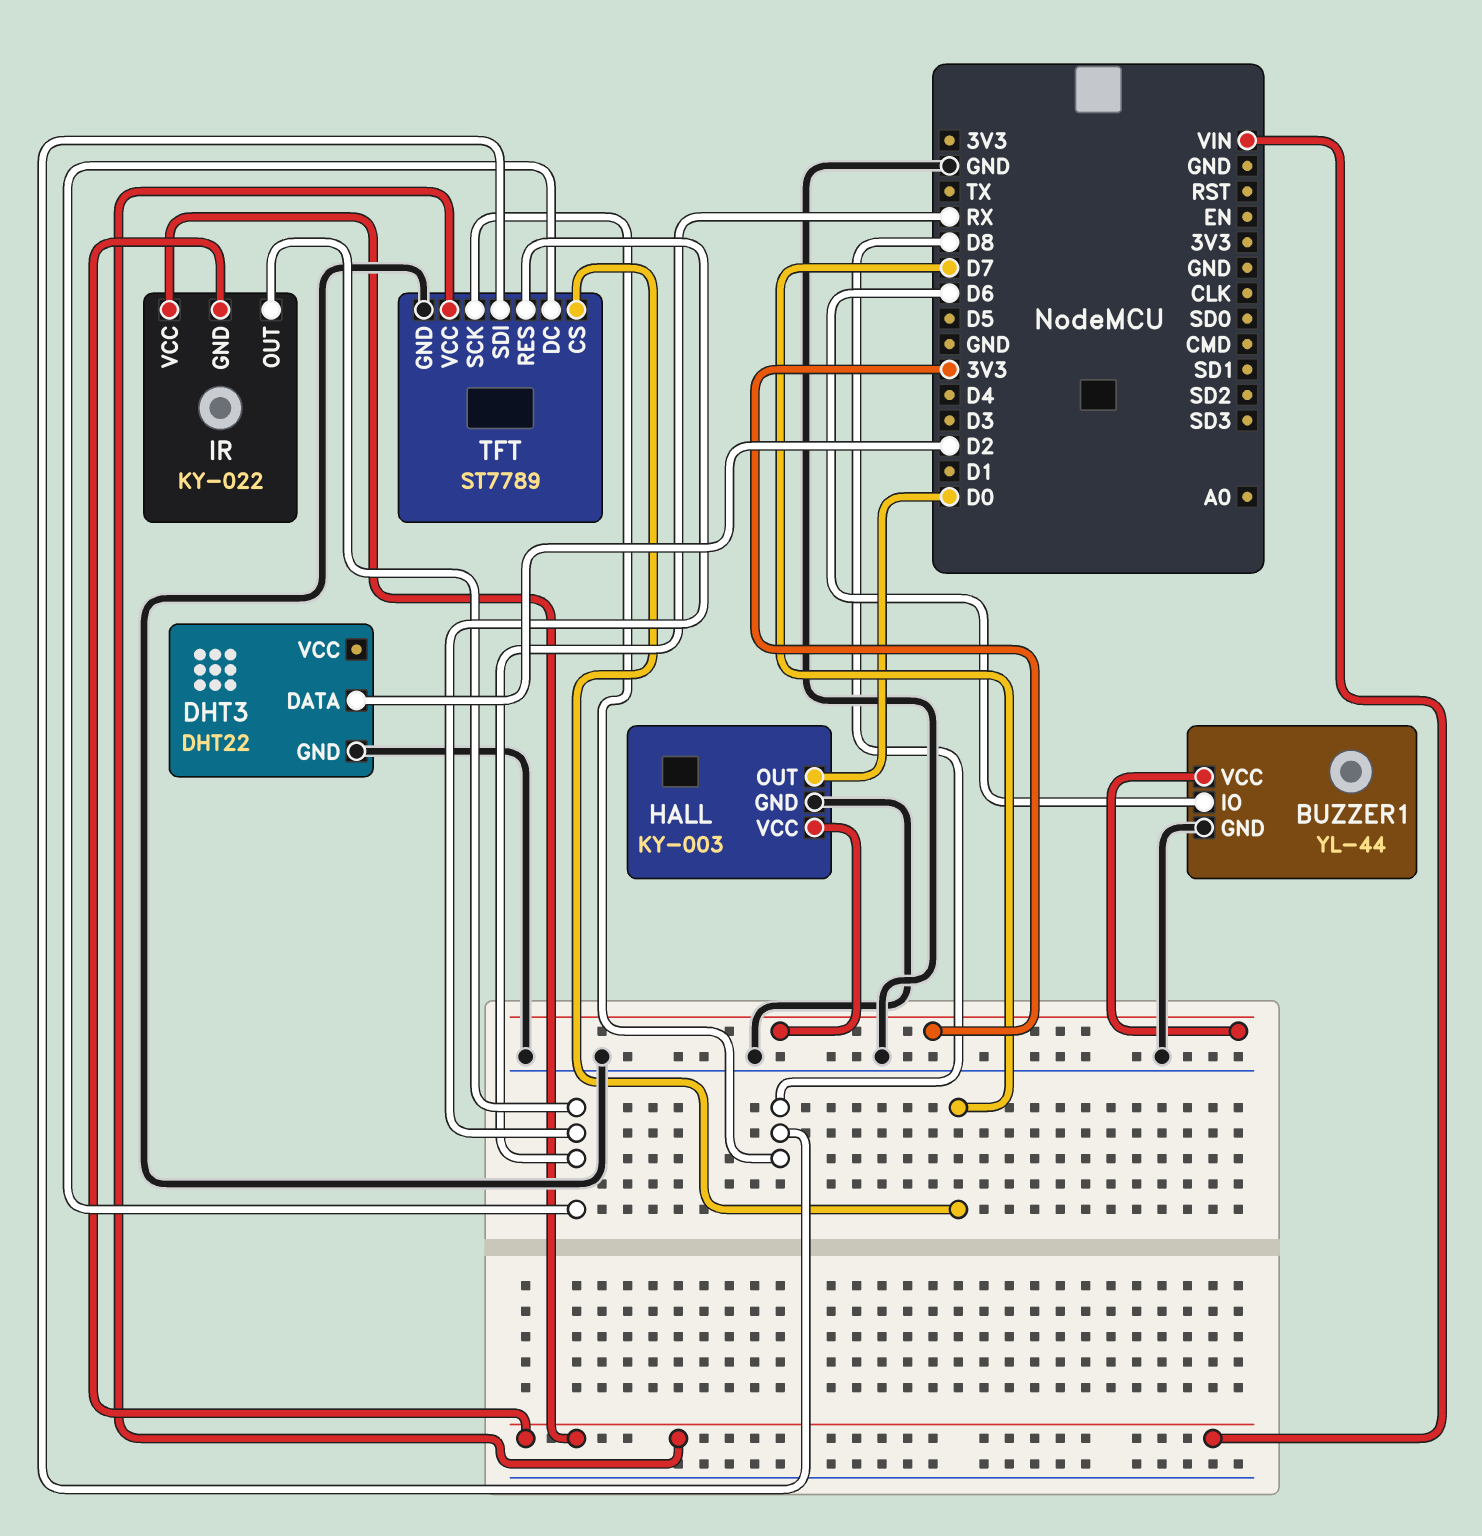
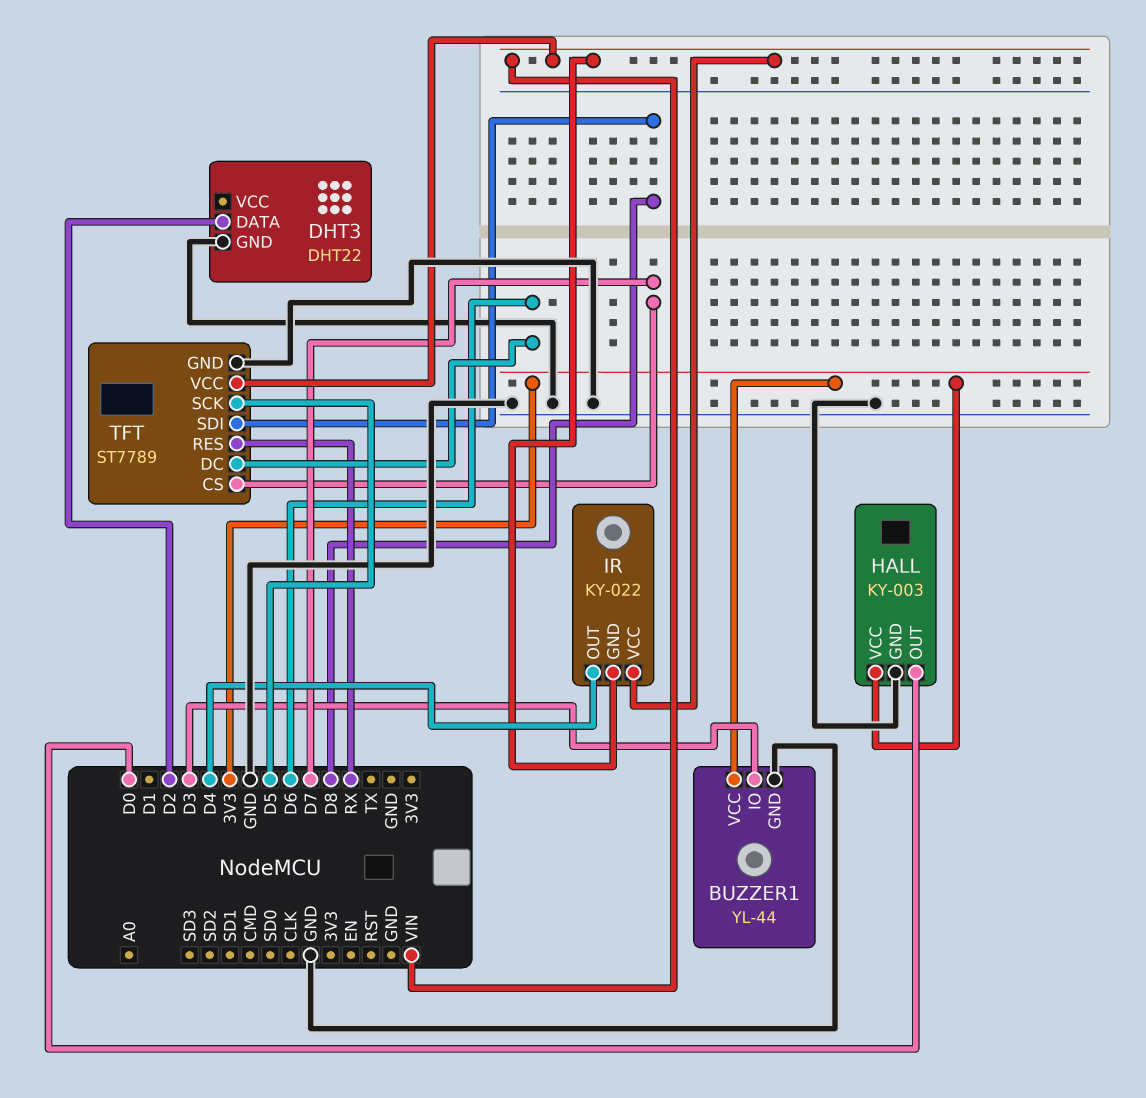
BUZZER1 pin IO: D6 -> D3
IR pin OUT: RX -> D4
TFT pin DC: RX -> D6
TFT pin SCK: D8 -> D5

